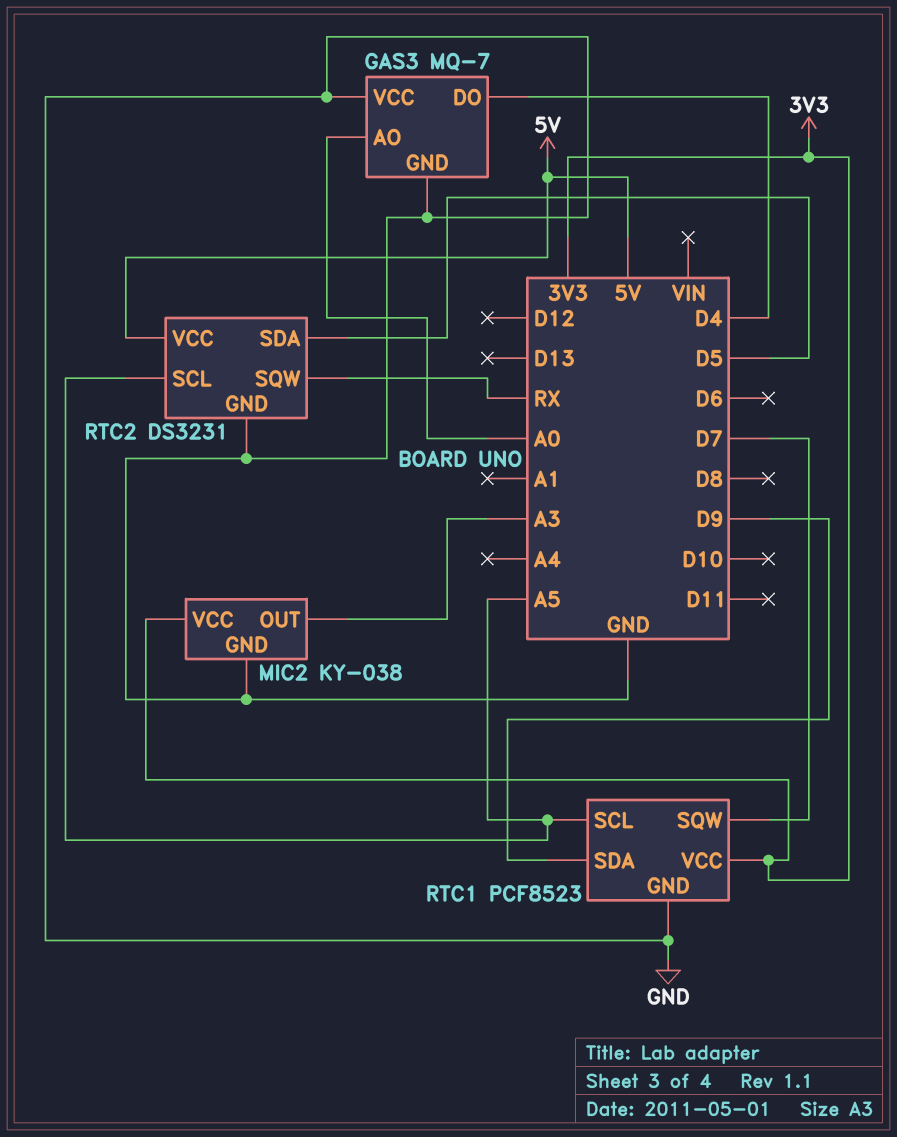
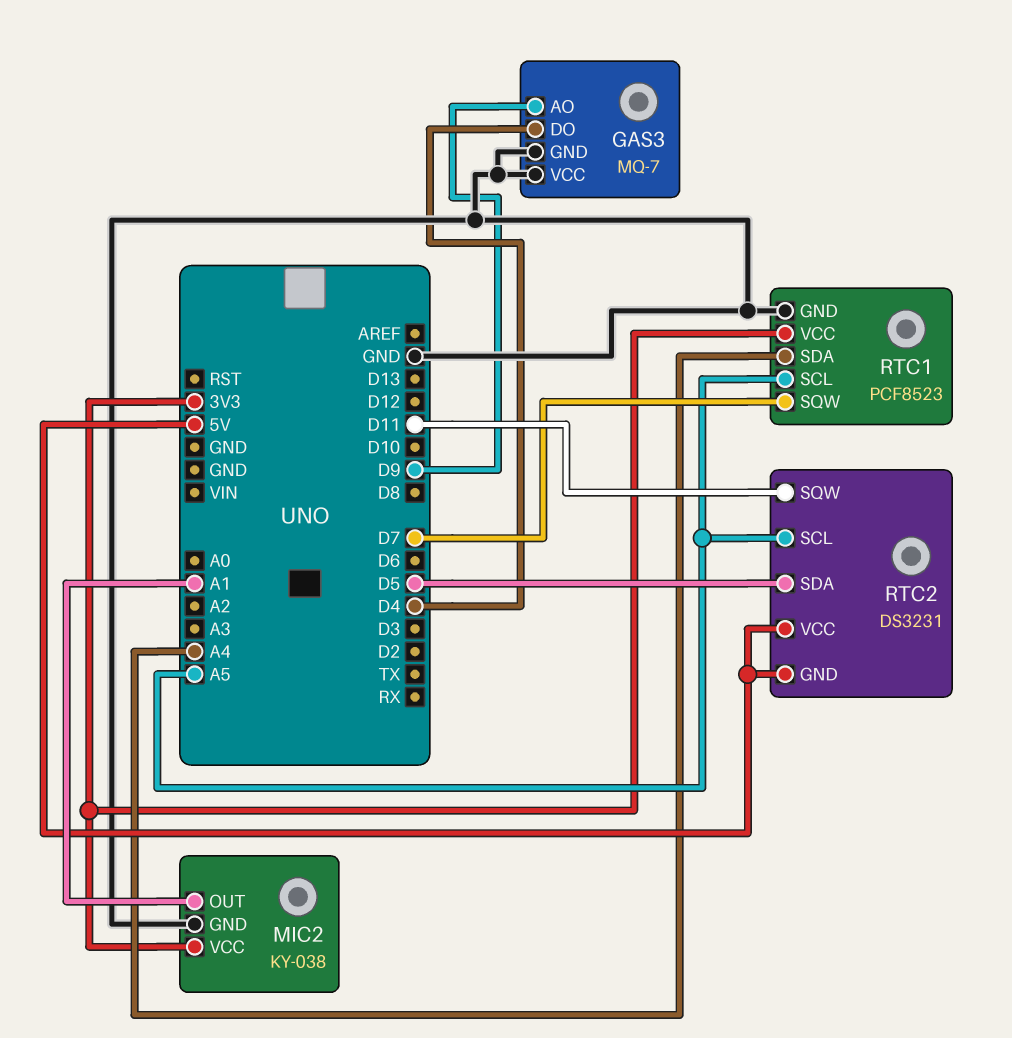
GAS3 pin AO: A0 -> D9
MIC2 pin OUT: A3 -> A1
RTC1 pin SDA: D9 -> A4
RTC2 pin GND: GND -> 5V
RTC2 pin SQW: RX -> D11

